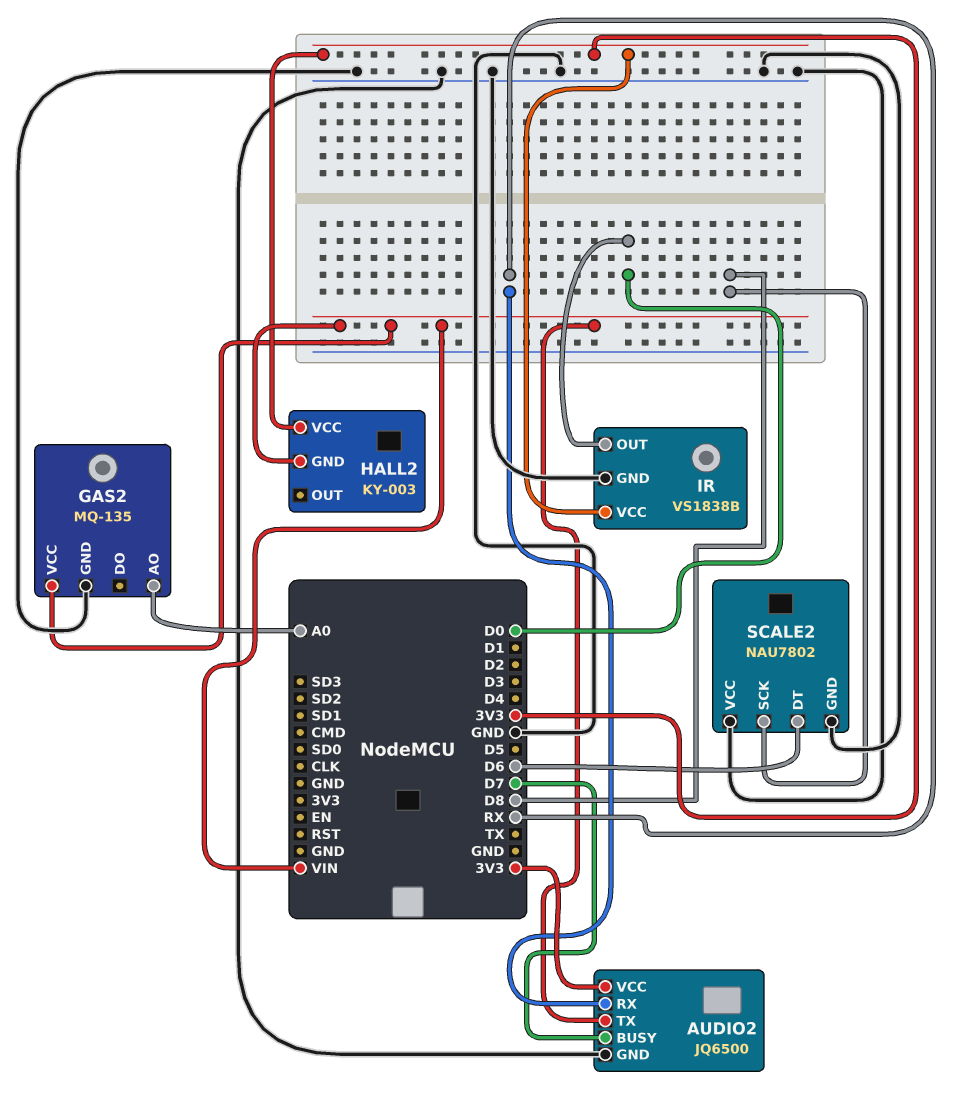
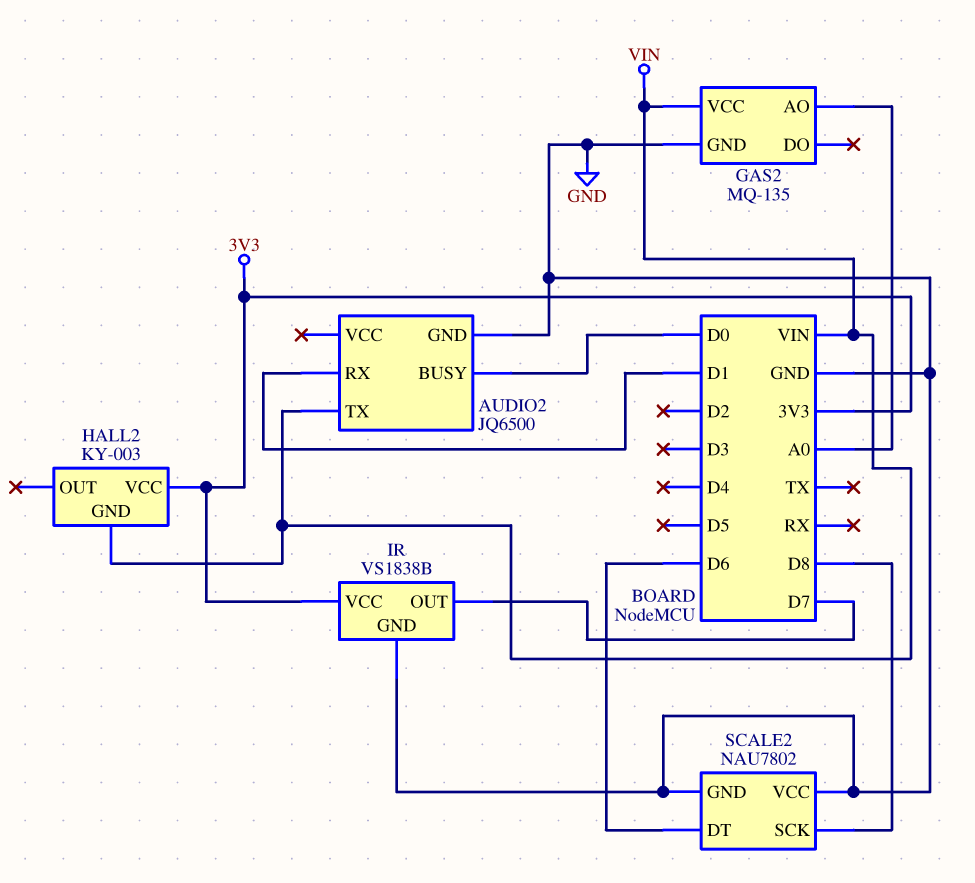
AUDIO2 pin BUSY: D7 -> D0
AUDIO2 pin RX: RX -> D1
AUDIO2 pin VCC: 3V3 -> none
IR pin OUT: D0 -> D7

